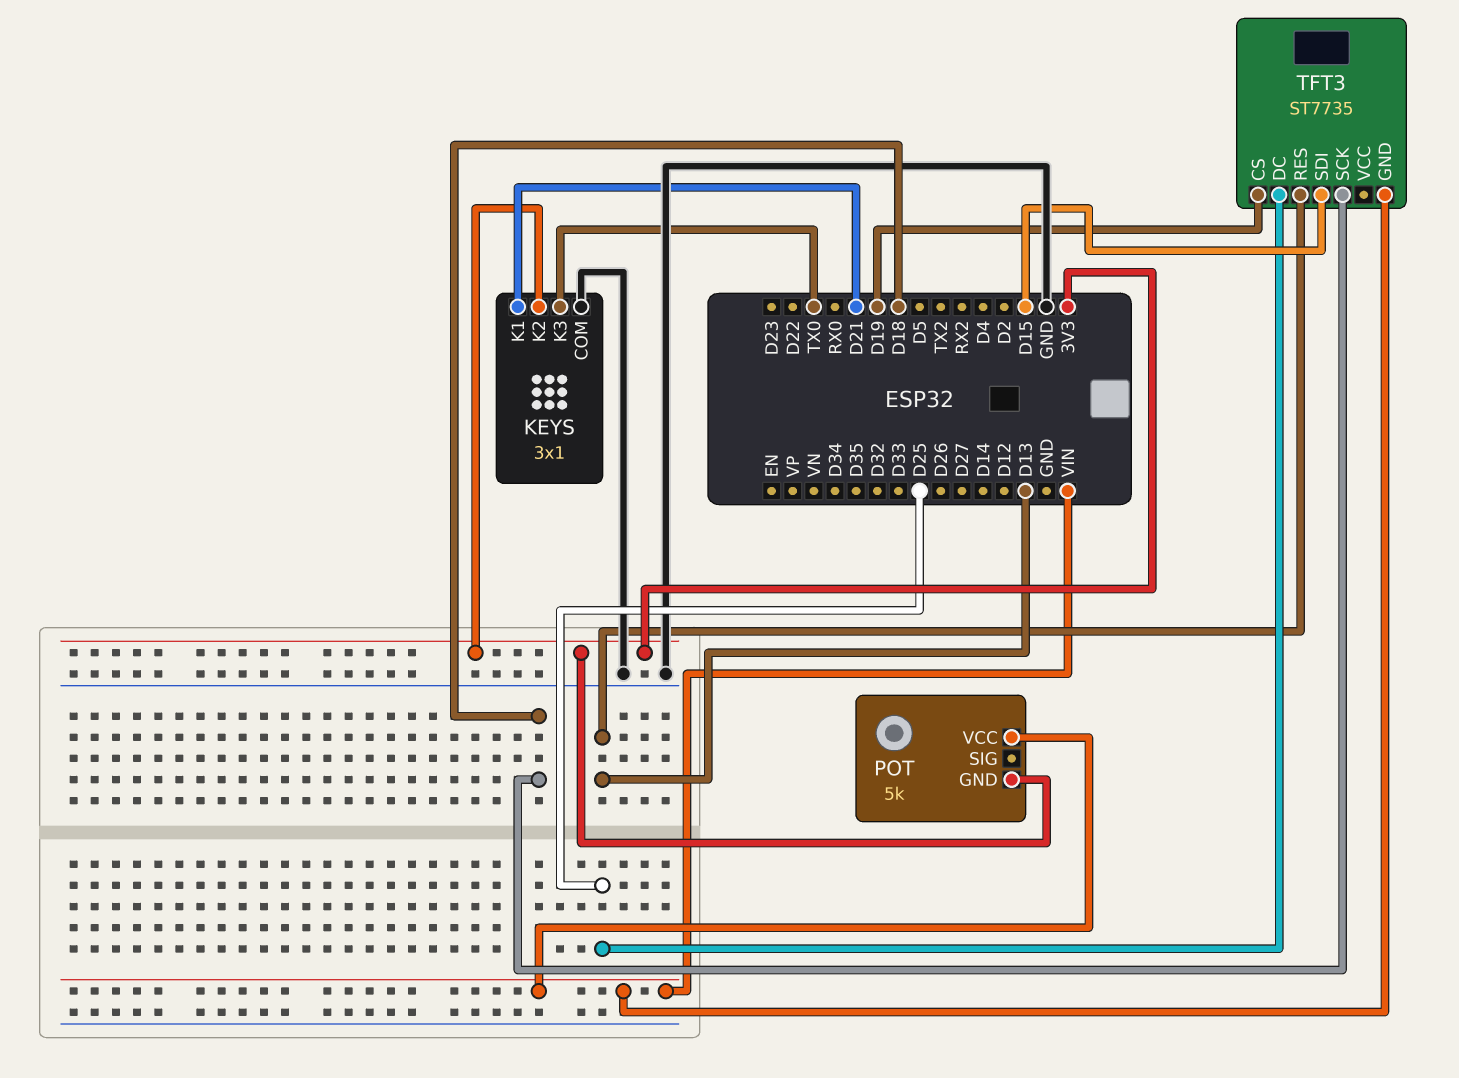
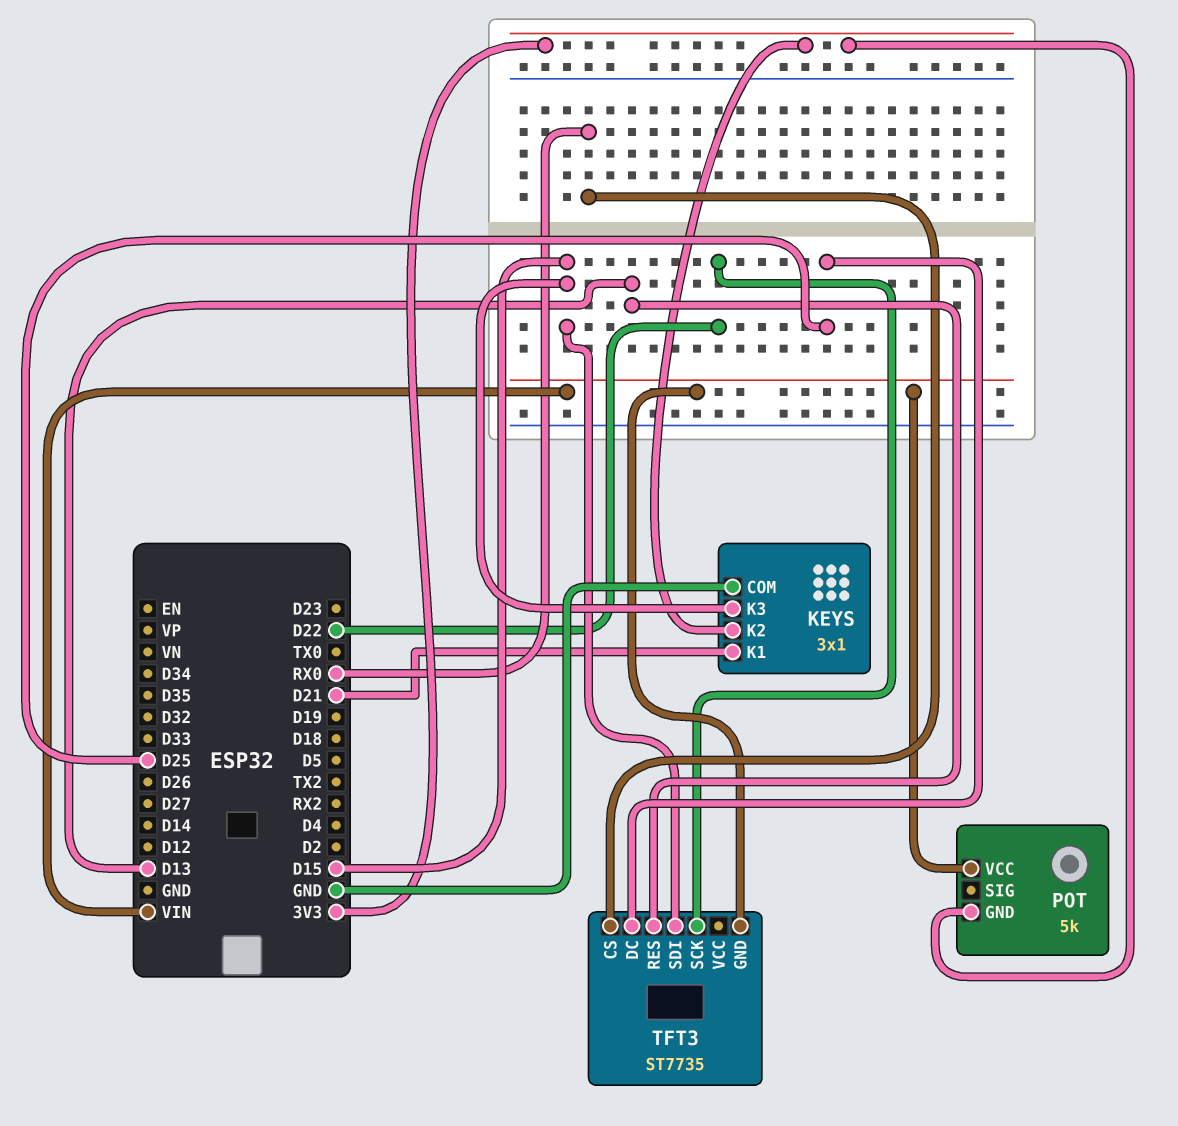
KEYS pin K3: TX0 -> D15
TFT3 pin CS: D19 -> RX0
TFT3 pin SCK: D18 -> D22

